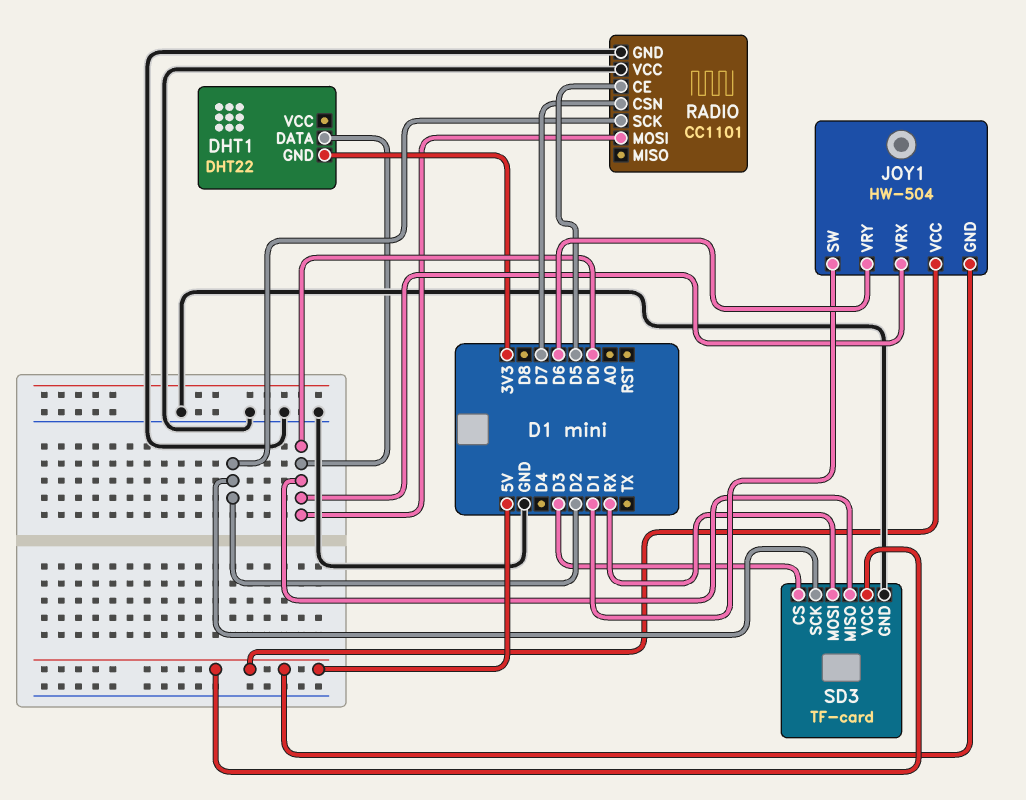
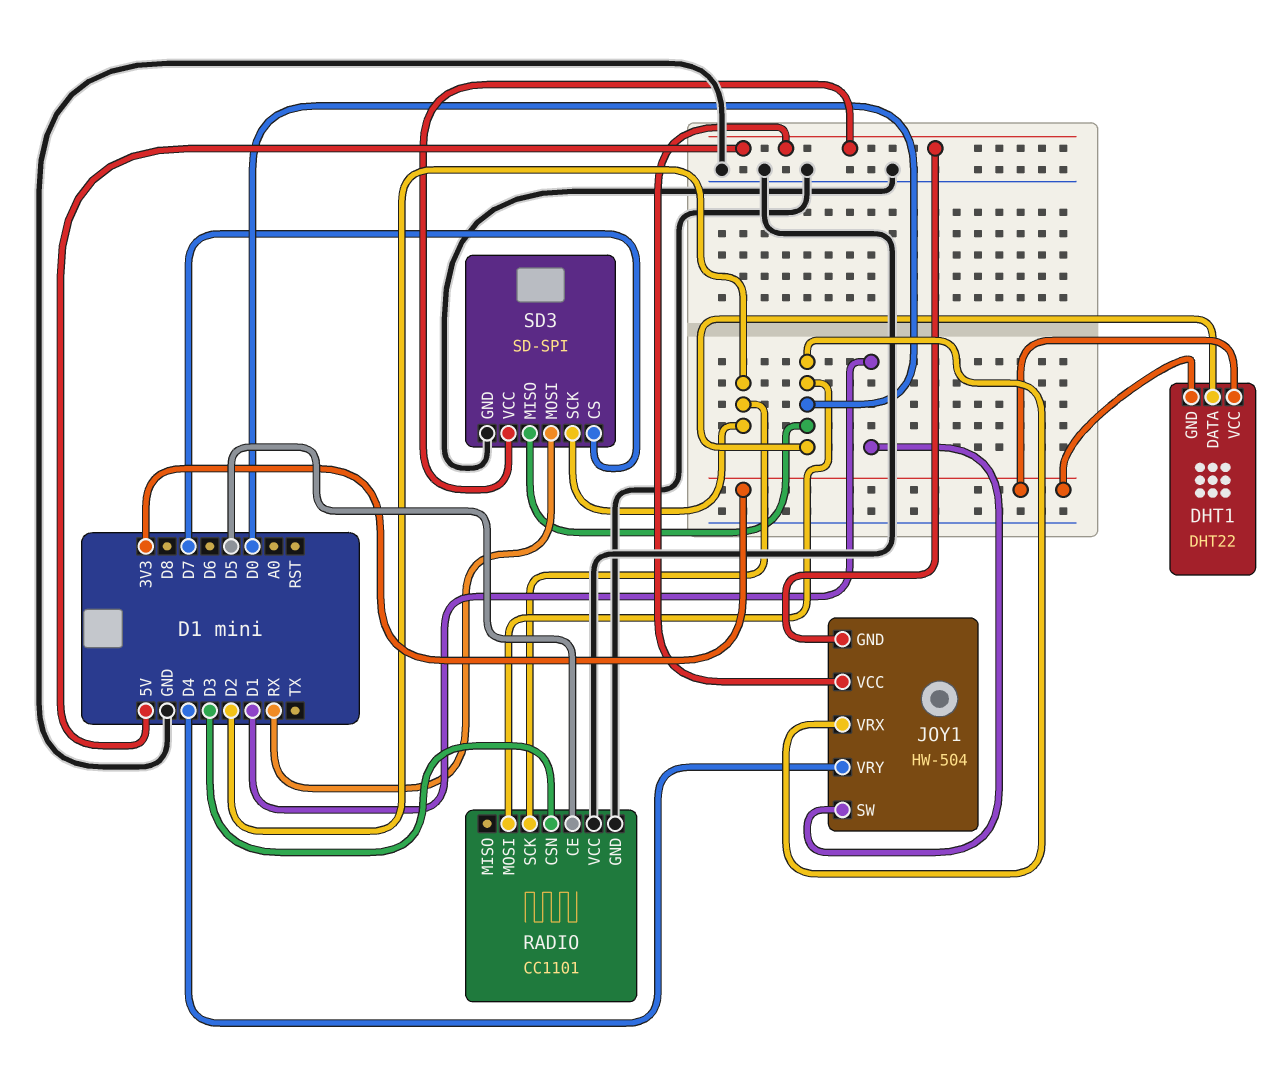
DHT1 pin VCC: none -> 3V3
JOY1 pin VRY: D6 -> D4
RADIO pin CSN: D7 -> D3
SD3: TF-card -> SD-SPI
SD3 pin CS: D3 -> D7

